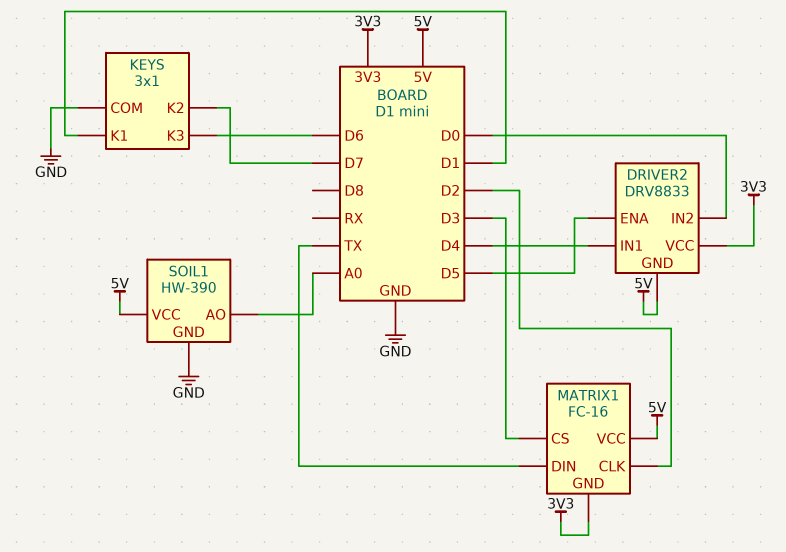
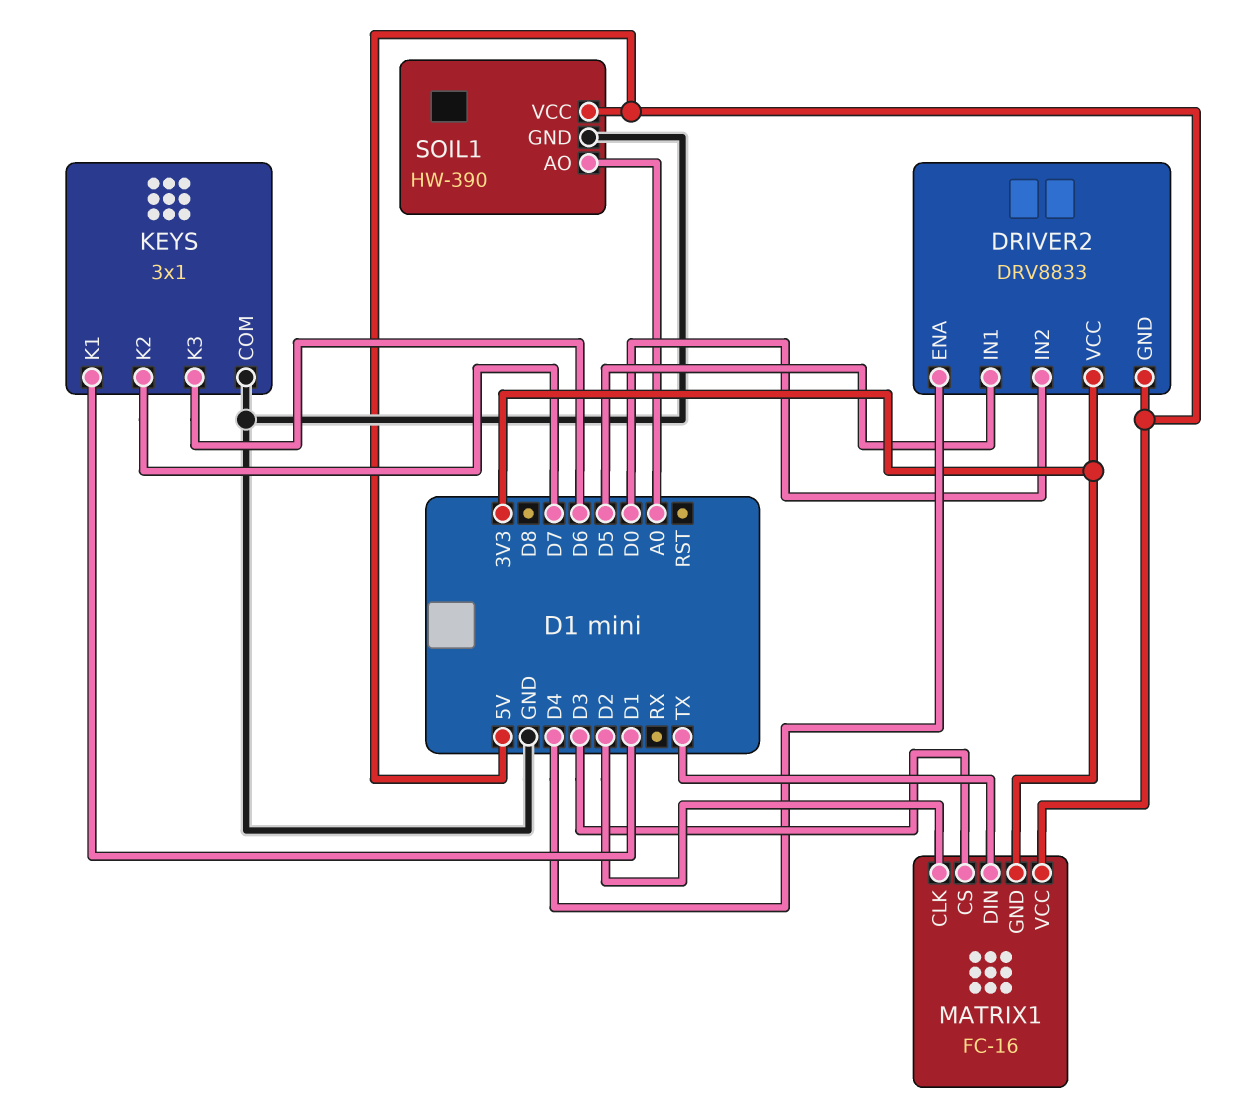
DRIVER2 pin ENA: D5 -> D4
DRIVER2 pin IN1: D4 -> D5

